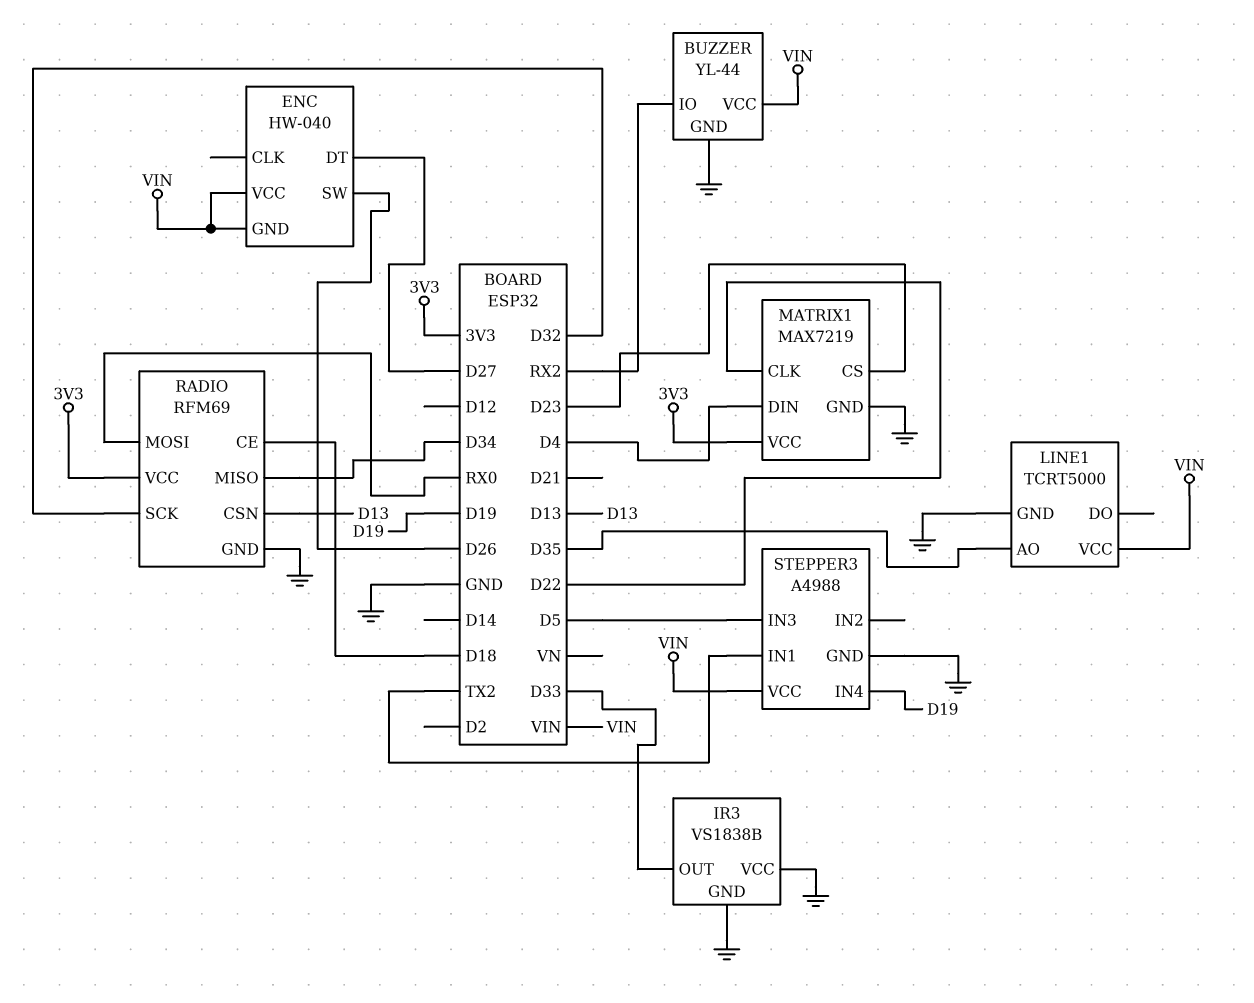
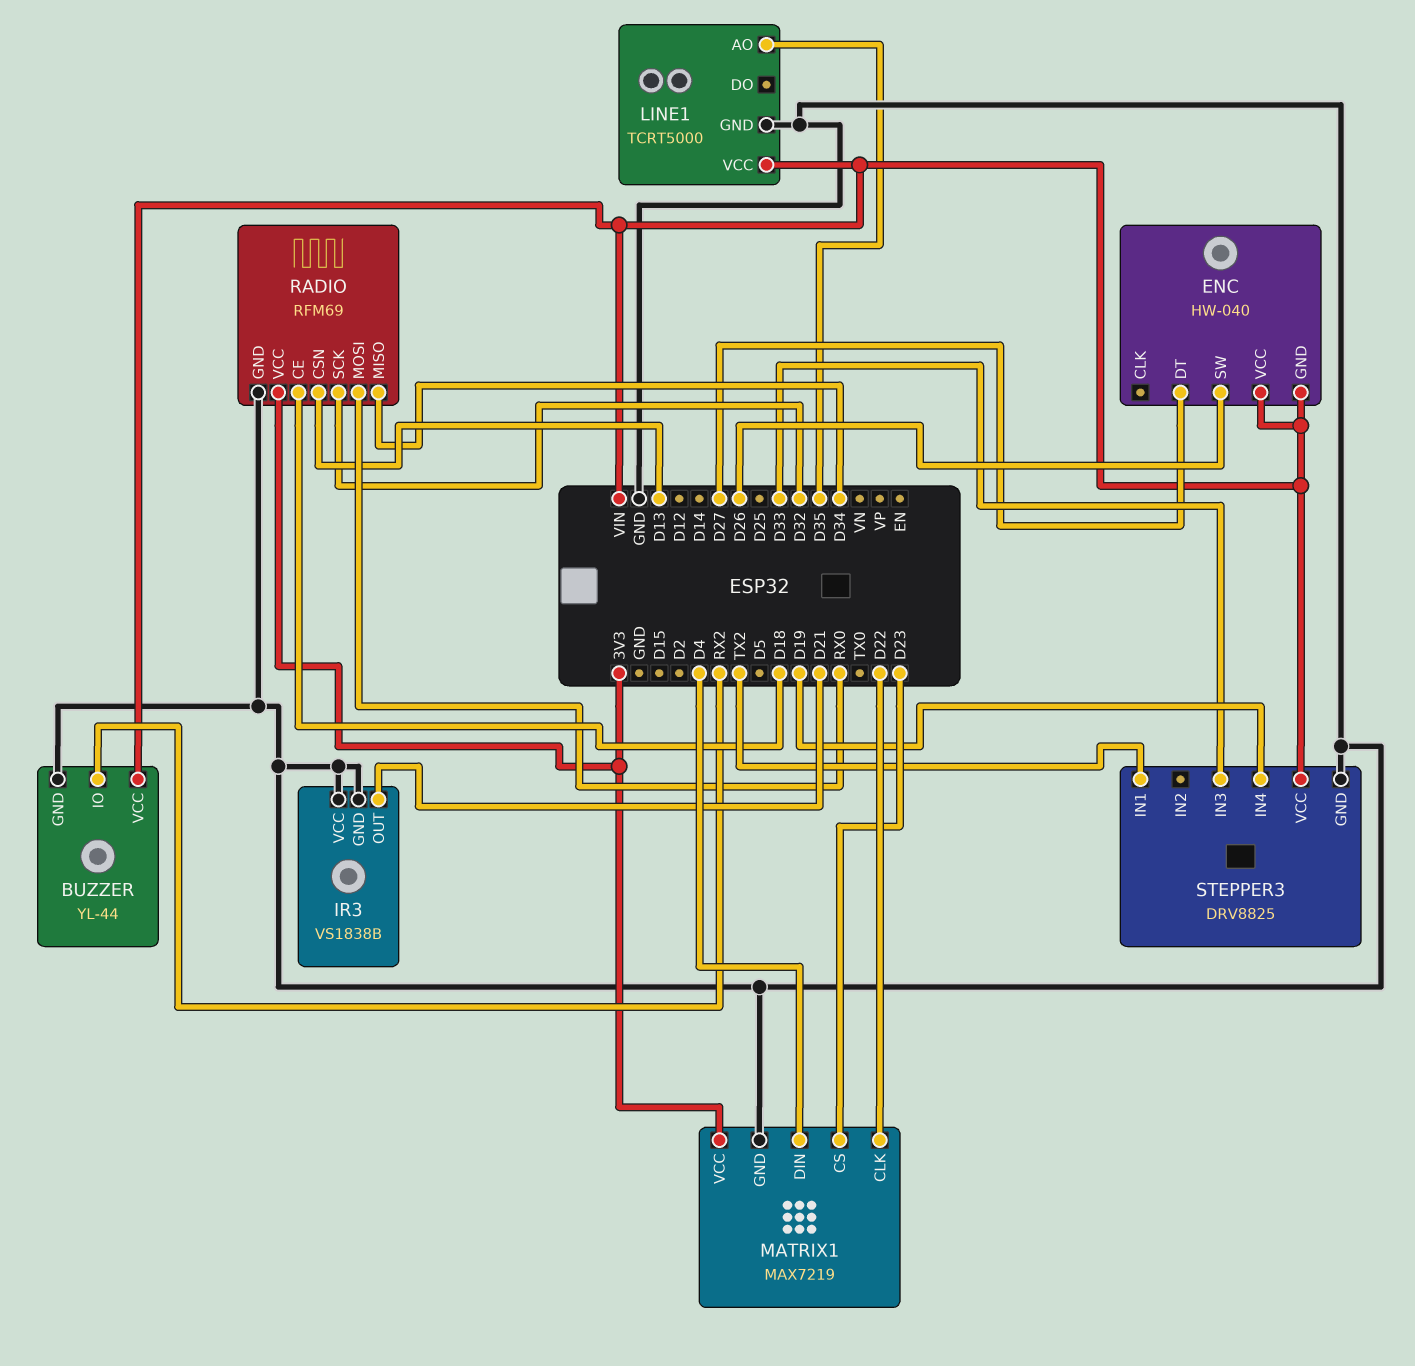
IR3 pin OUT: D33 -> D21
STEPPER3: A4988 -> DRV8825
STEPPER3 pin IN3: D5 -> D33

